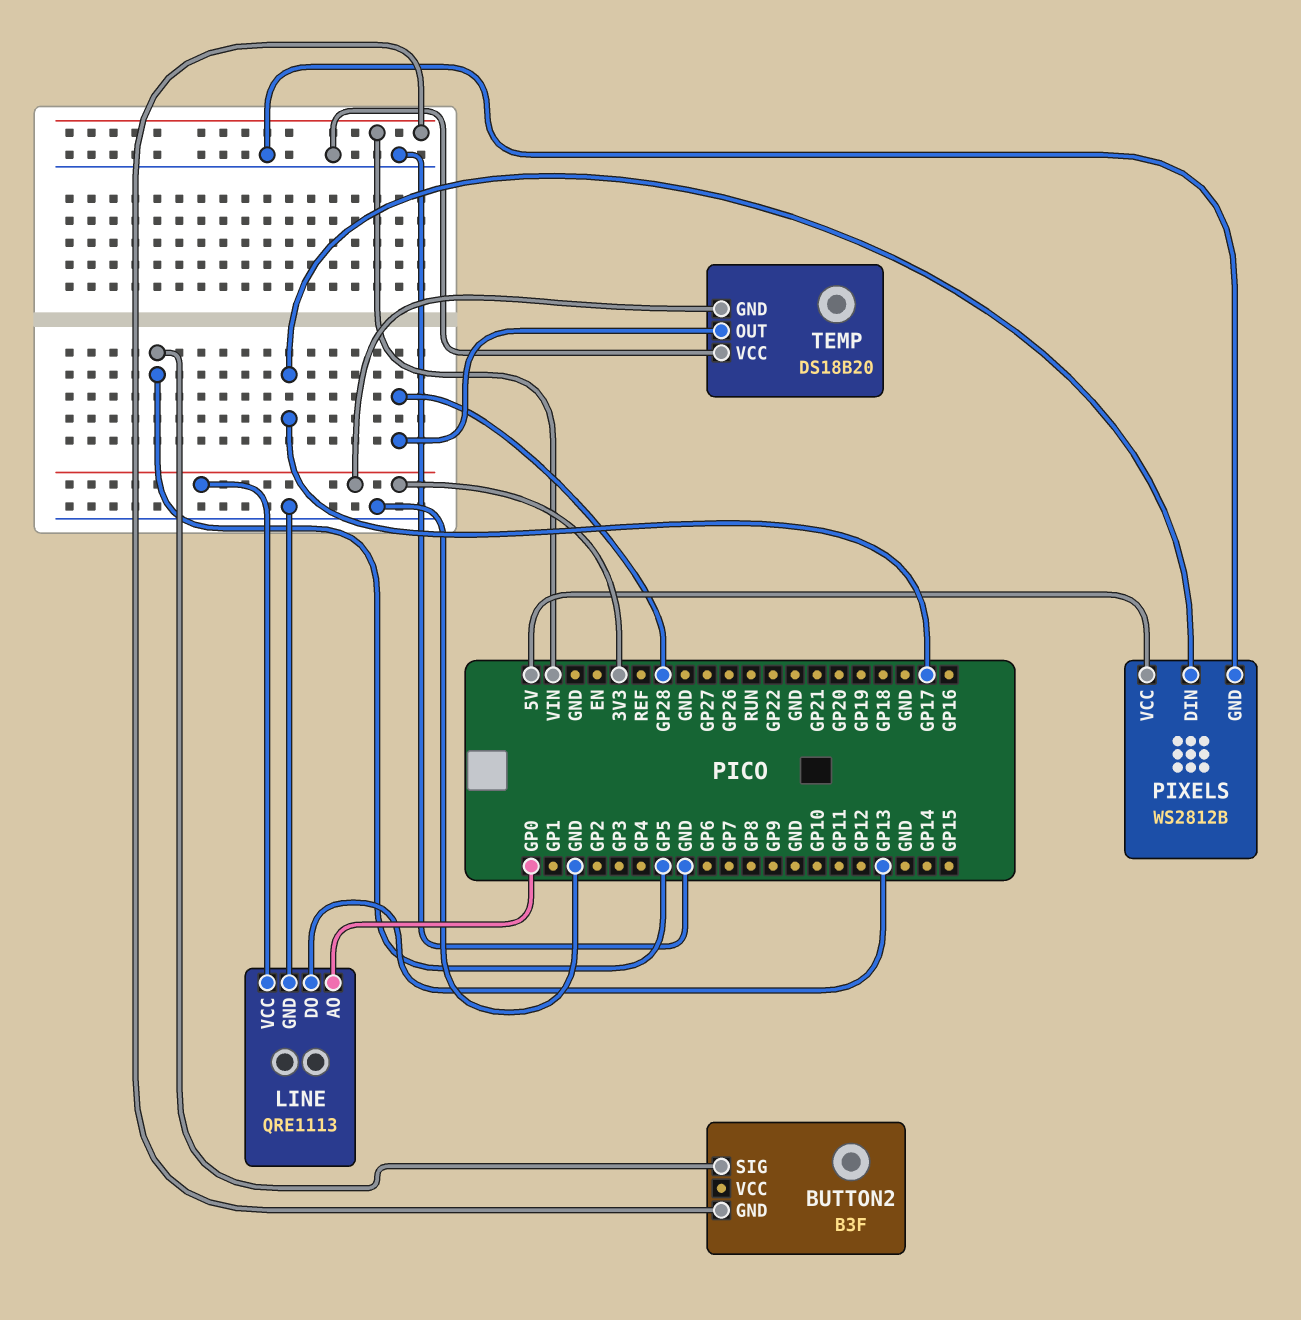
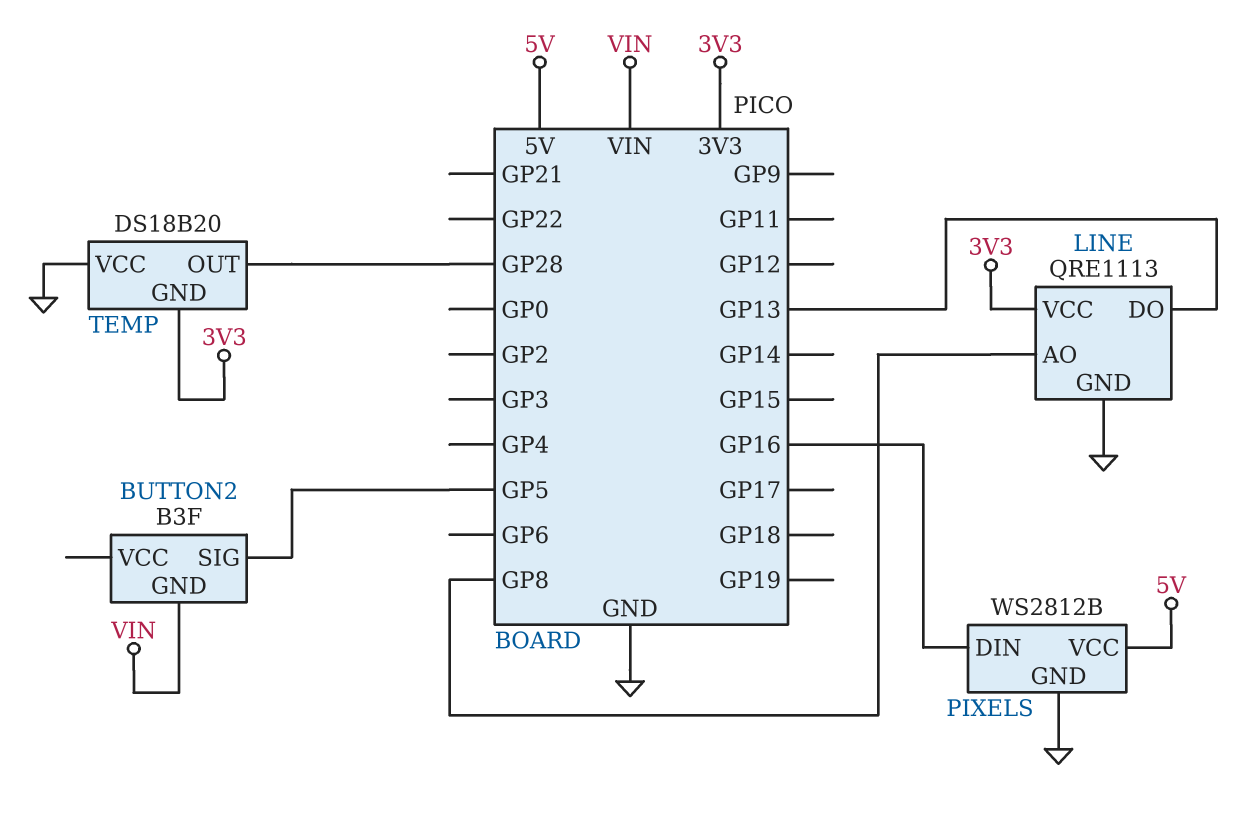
LINE pin AO: GP0 -> GP8
PIXELS pin DIN: GP17 -> GP16

